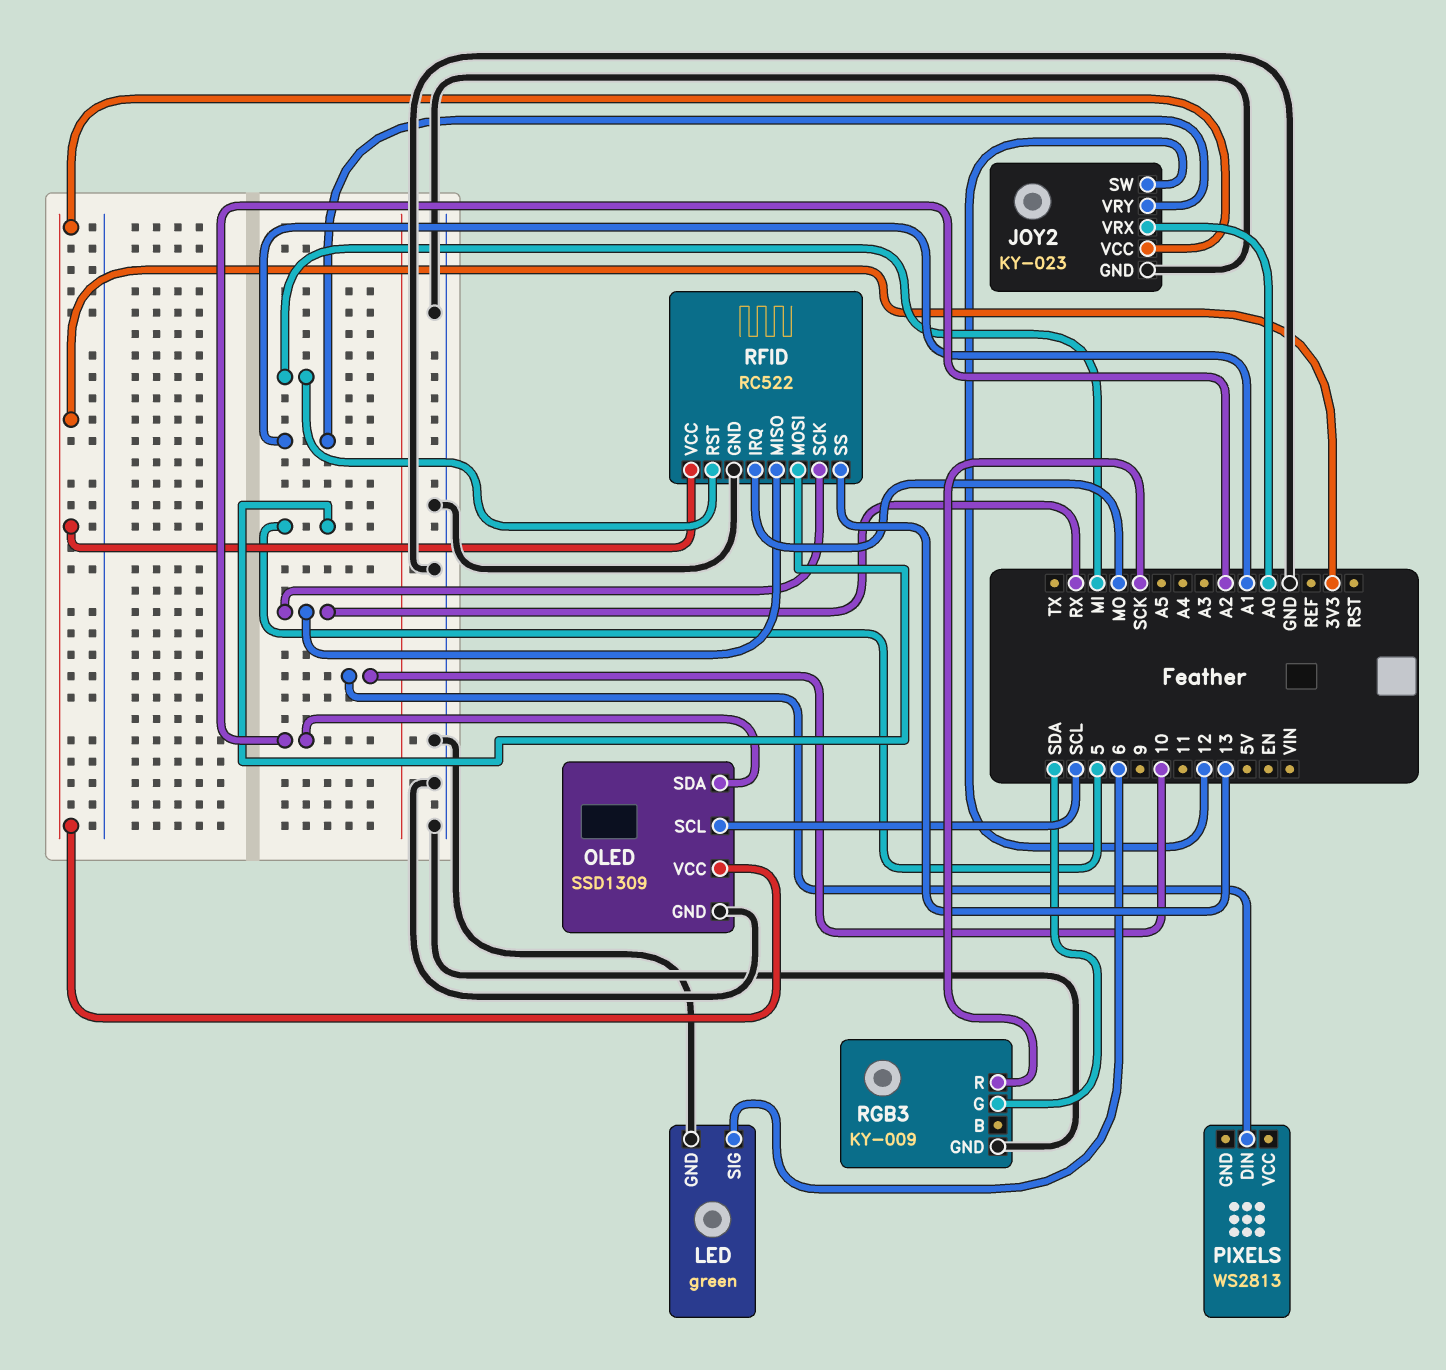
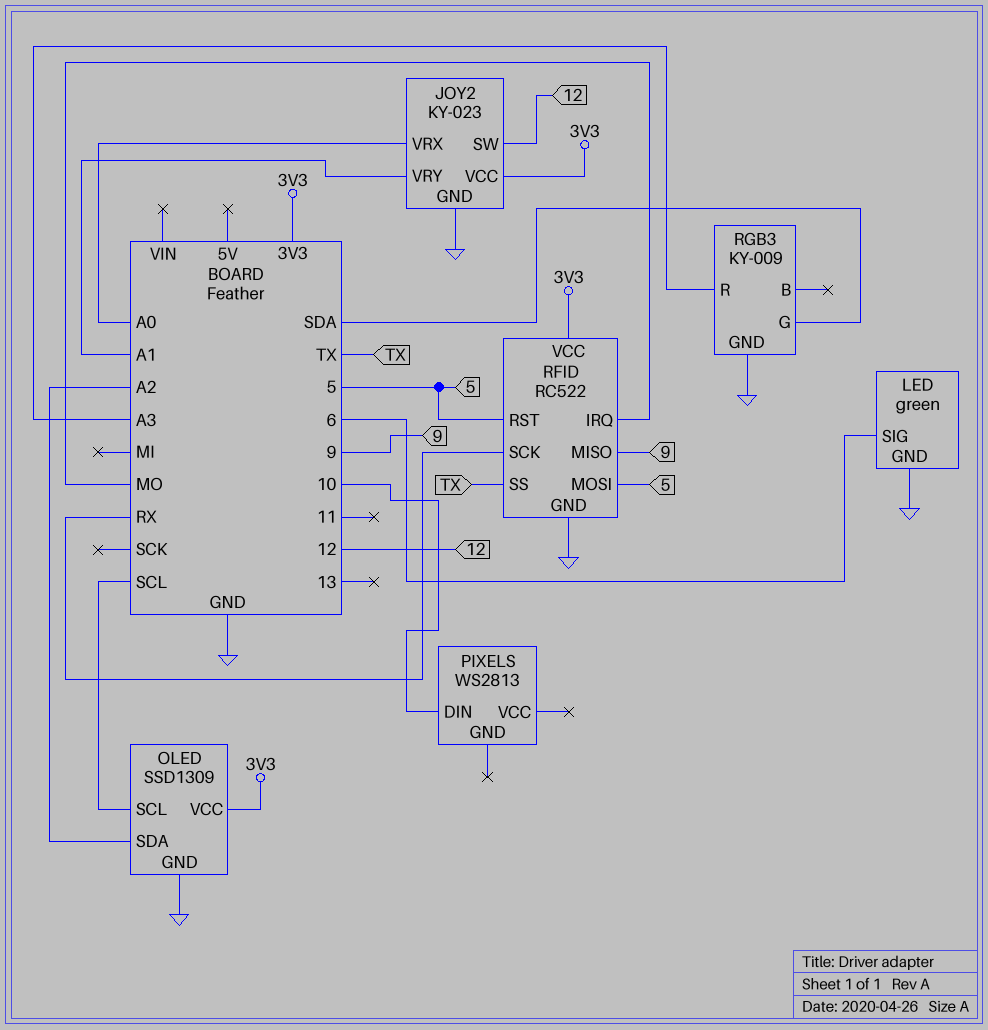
RFID pin MISO: RX -> 9
RFID pin RST: MI -> 5
RFID pin SS: 13 -> TX
RGB3 pin R: SCK -> A3

